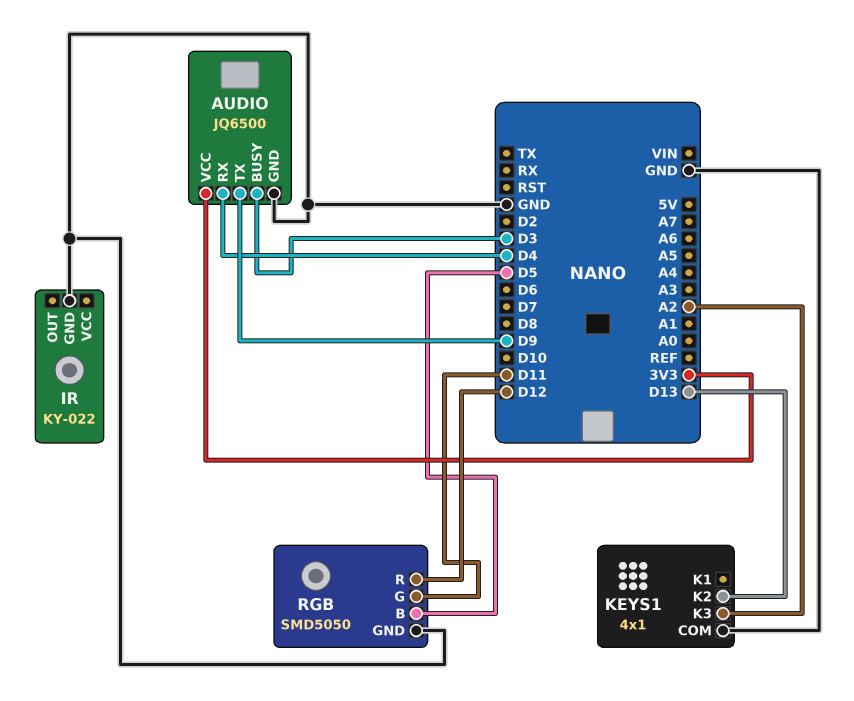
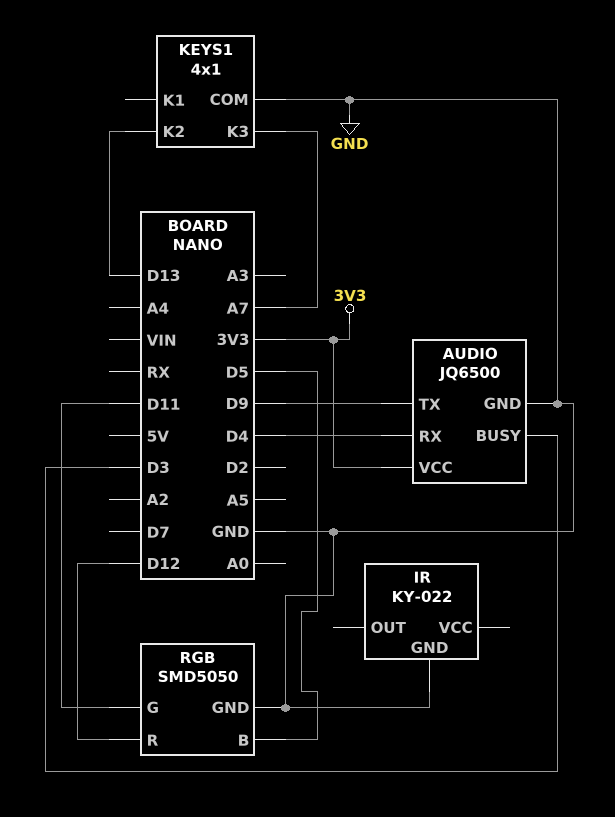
KEYS1 pin K3: A2 -> A7

